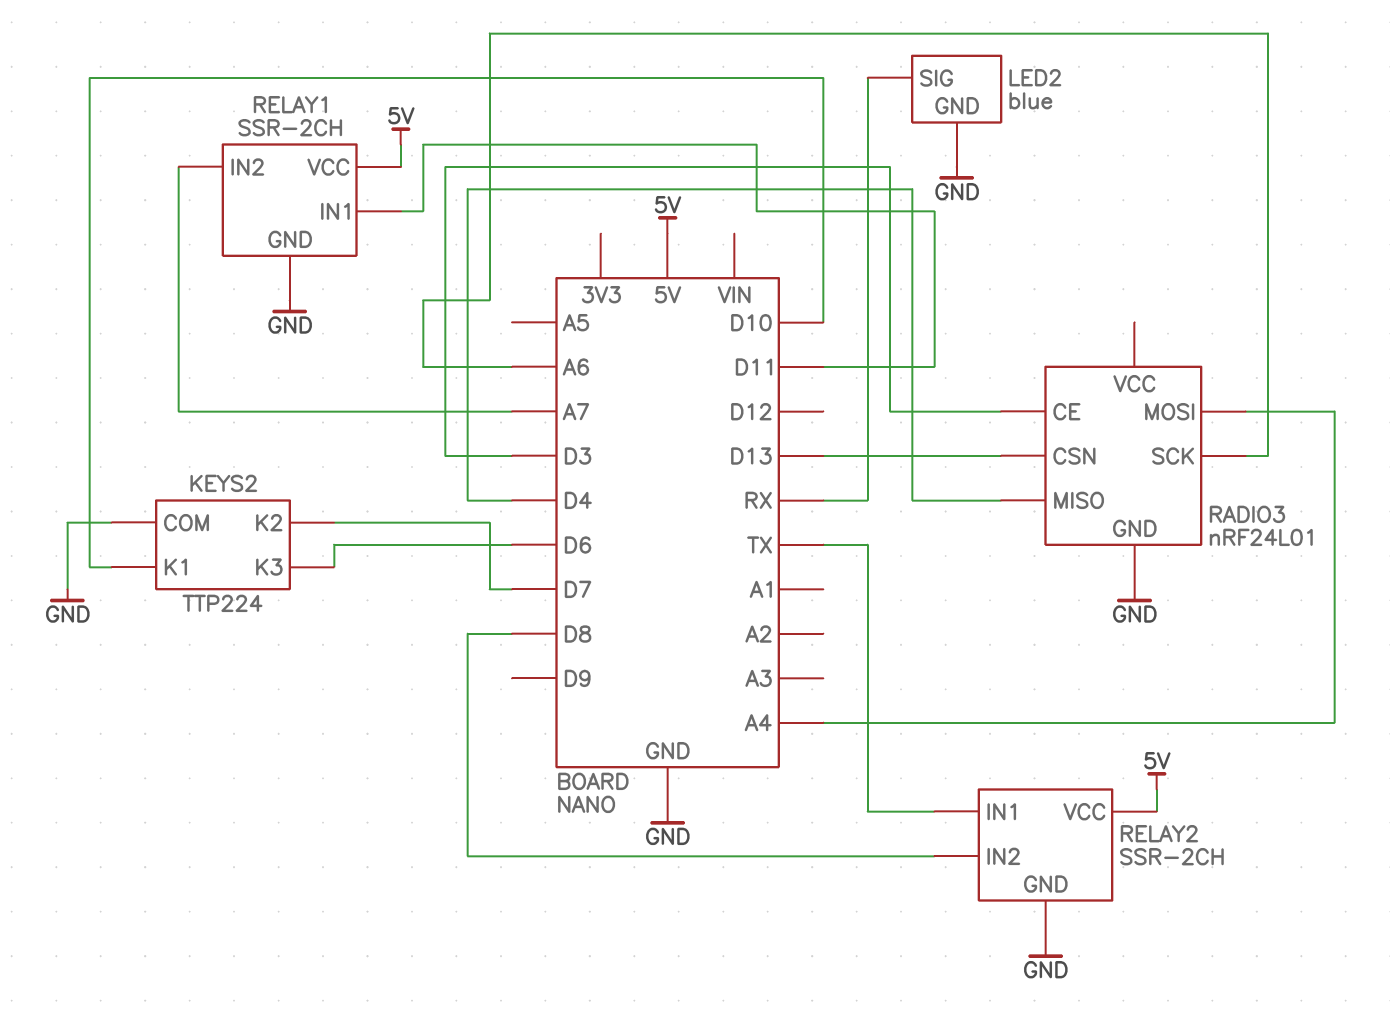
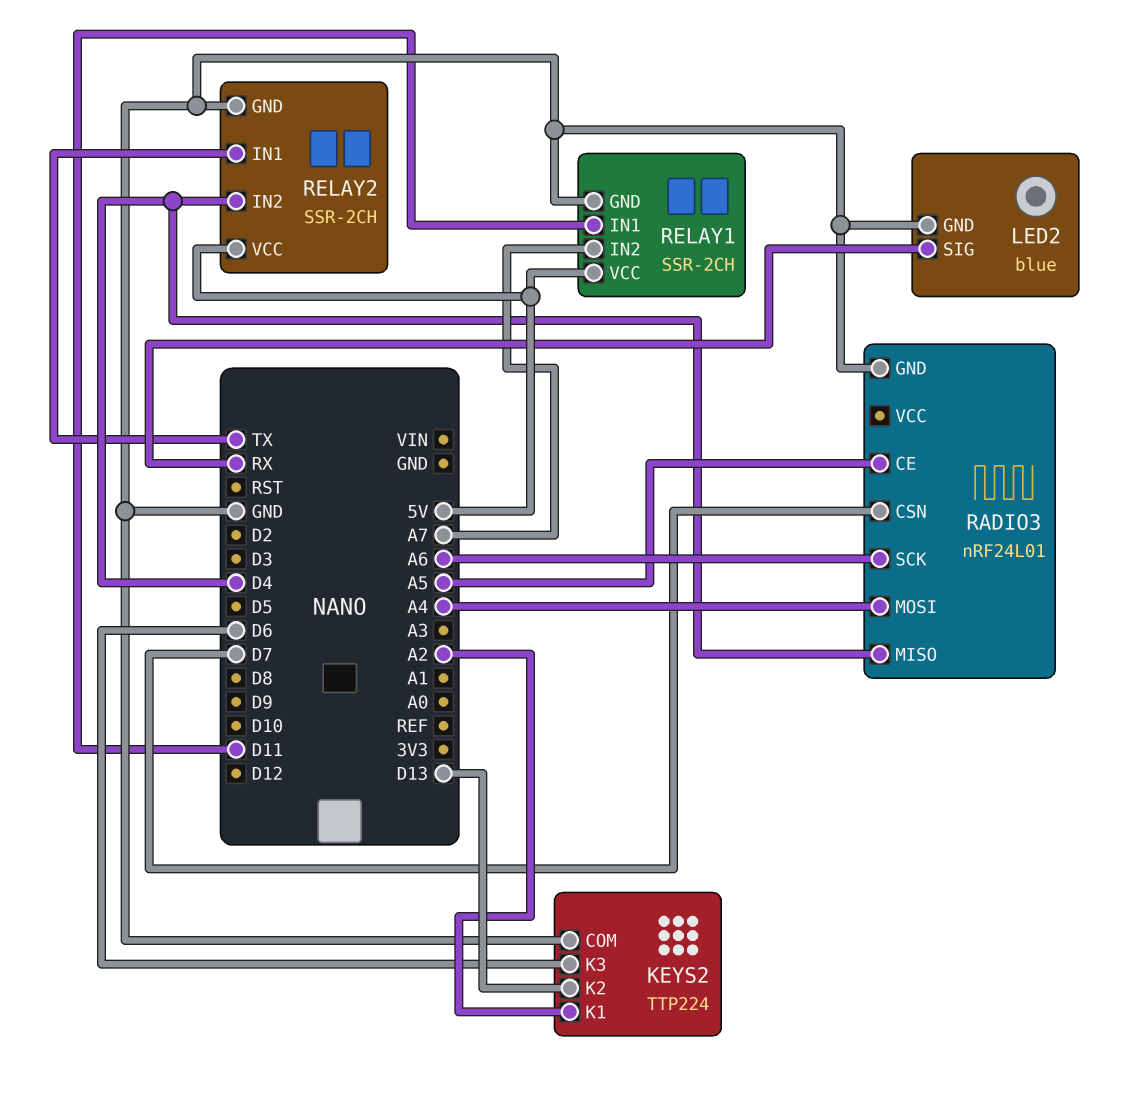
KEYS2 pin K1: D10 -> A2
KEYS2 pin K2: D7 -> D13
RADIO3 pin CE: D3 -> A5
RADIO3 pin CSN: D13 -> D7
RELAY2 pin IN2: D8 -> D4

